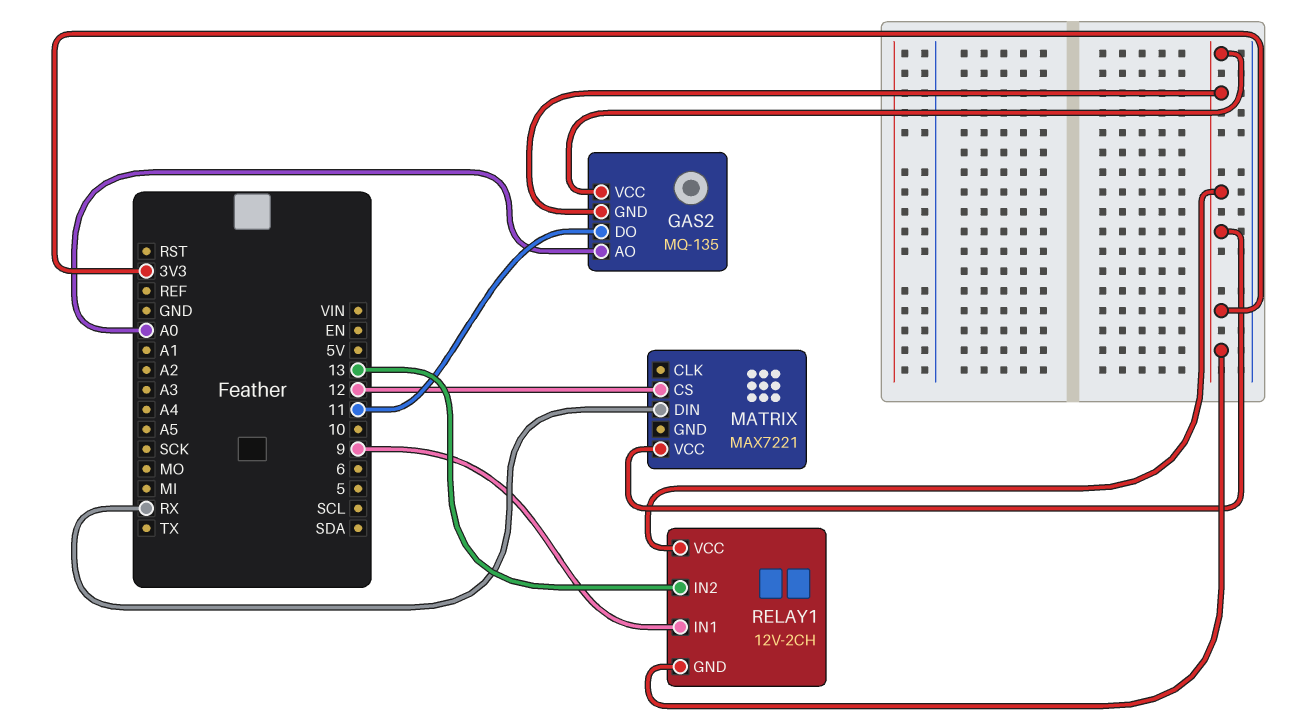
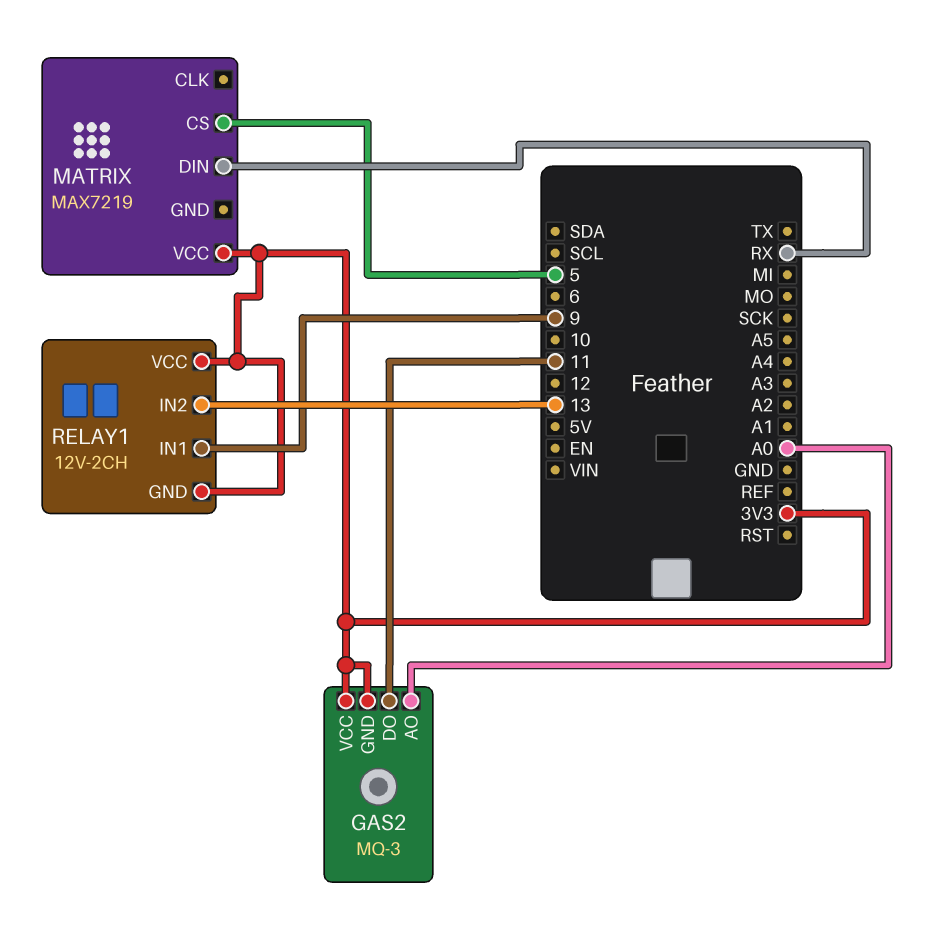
GAS2: MQ-135 -> MQ-3
MATRIX: MAX7221 -> MAX7219
MATRIX pin CS: 12 -> 5

